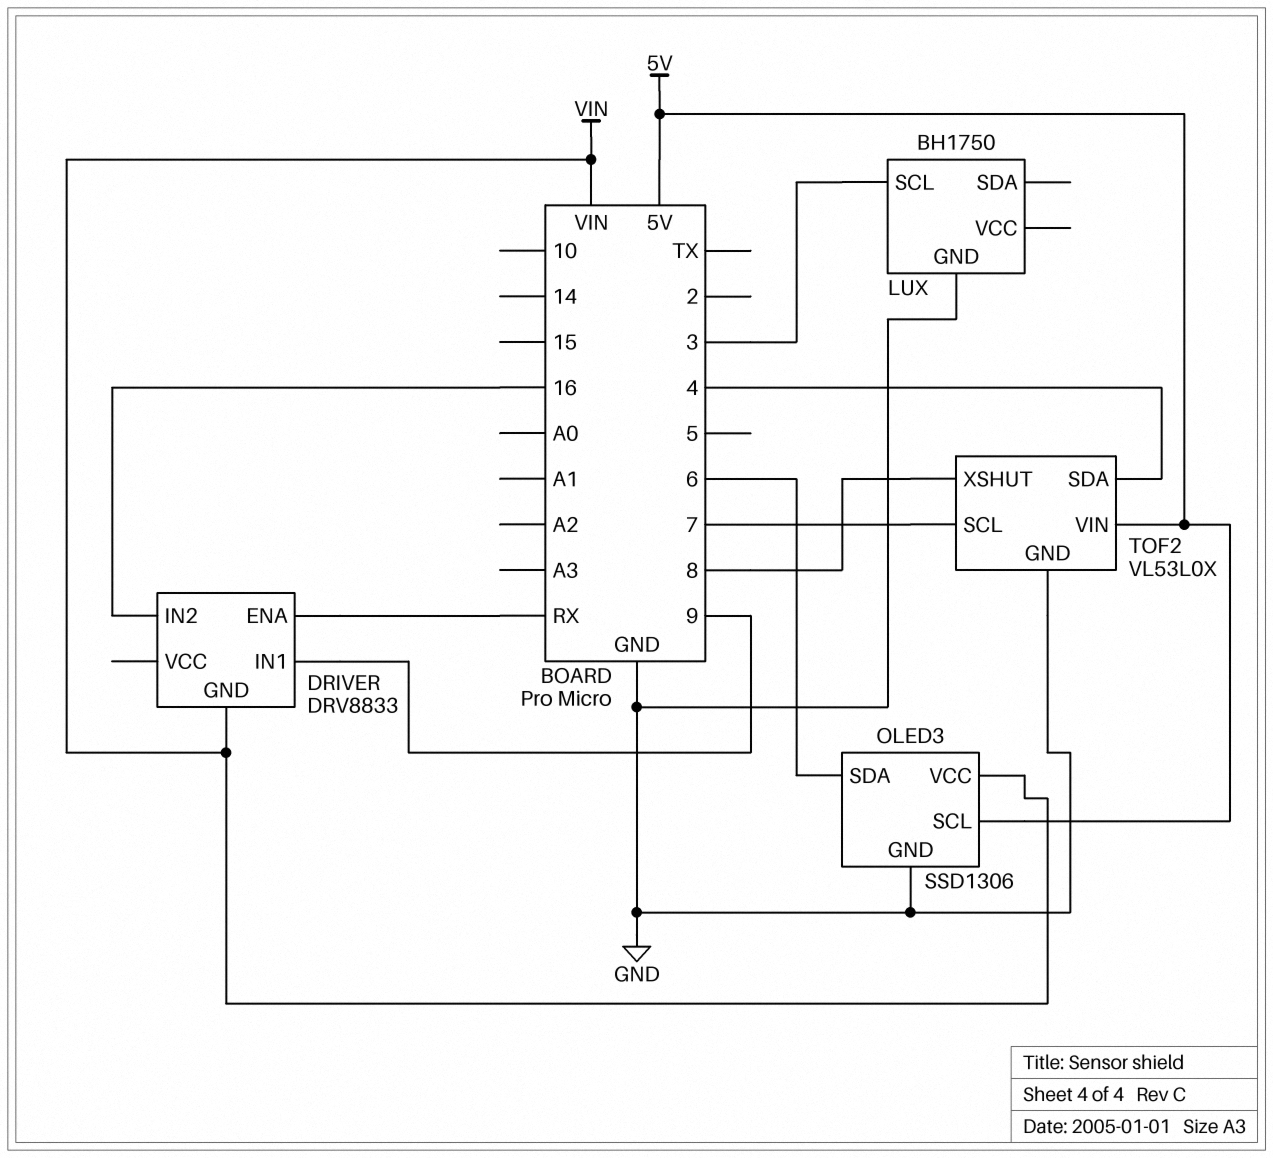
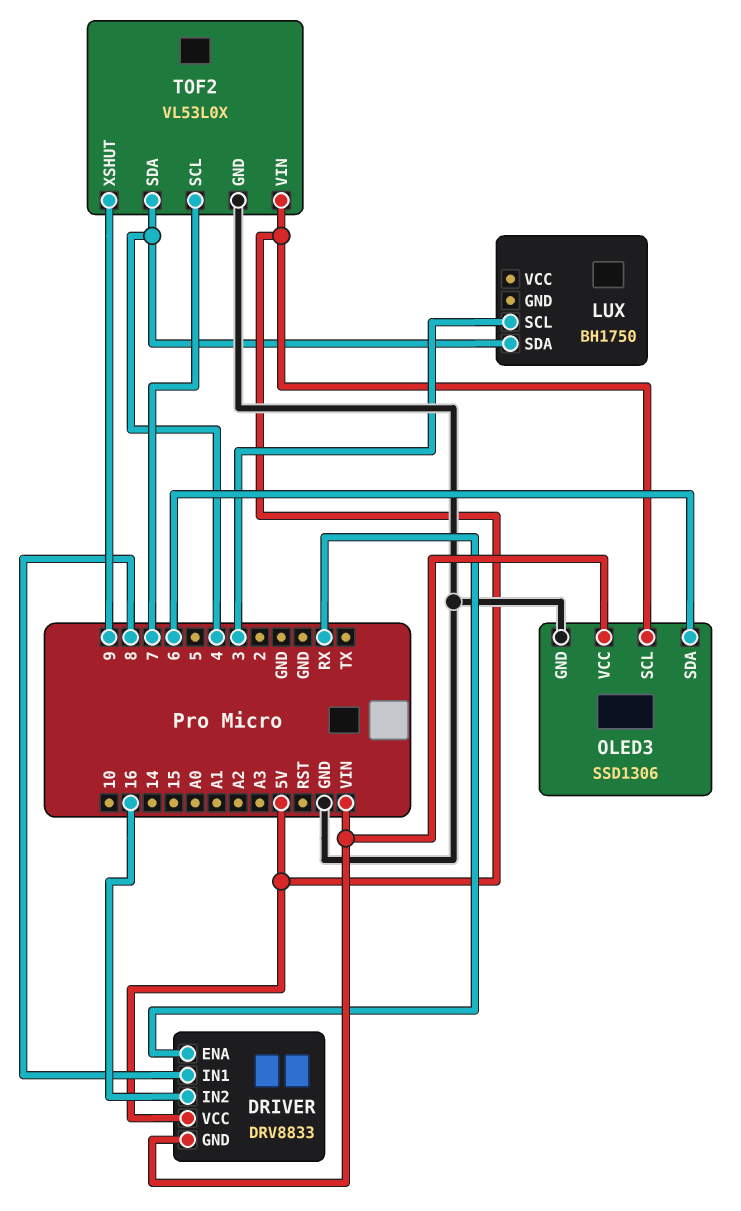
DRIVER pin IN1: 9 -> 8
DRIVER pin VCC: none -> 5V
LUX pin GND: GND -> none
LUX pin SDA: none -> 4
TOF2 pin XSHUT: 8 -> 9

